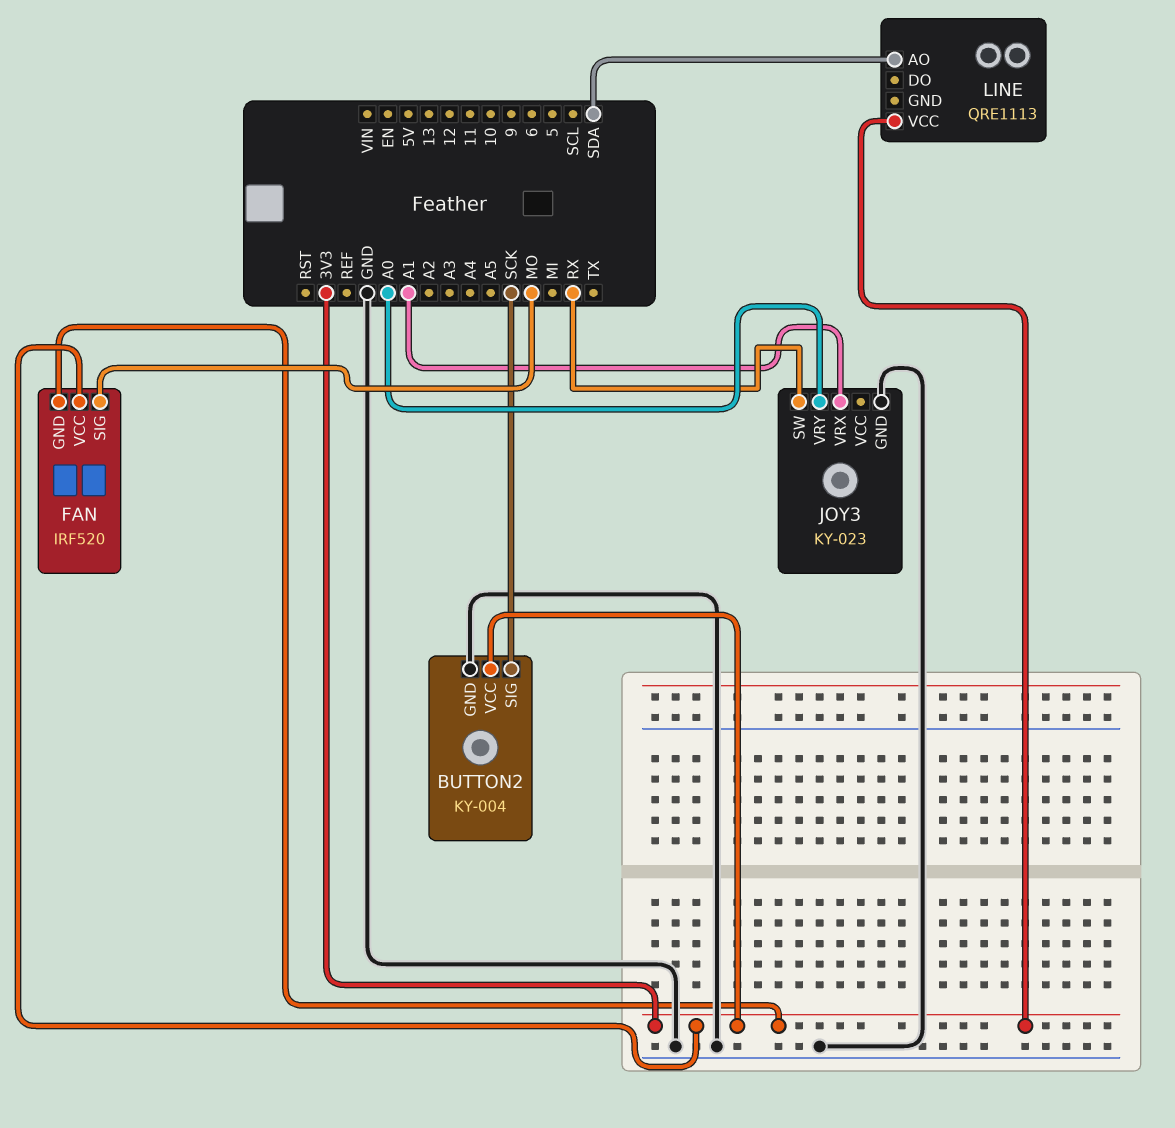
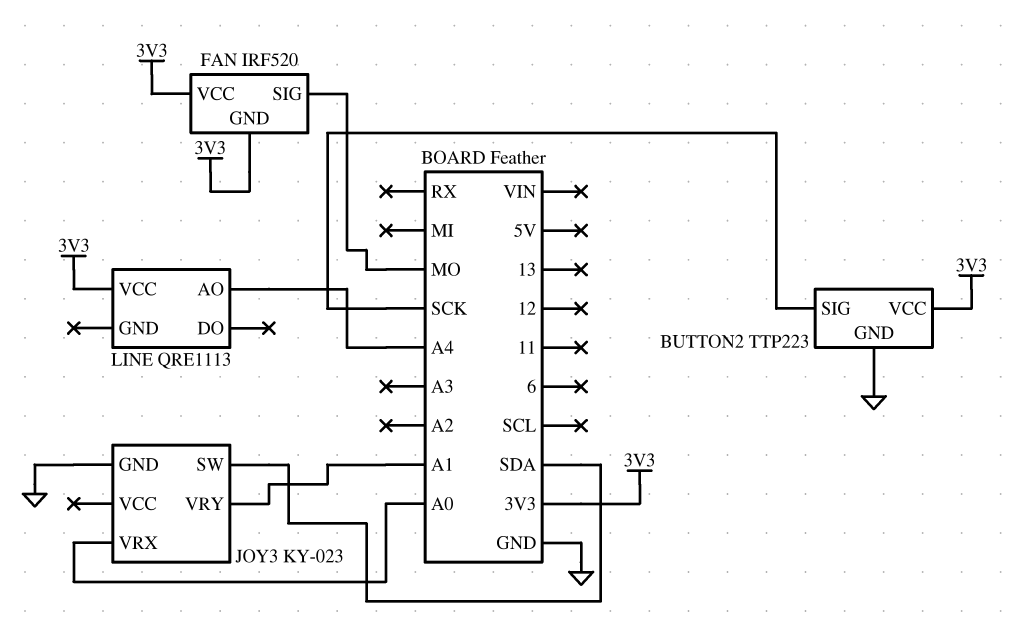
BUTTON2: KY-004 -> TTP223
JOY3 pin SW: RX -> SDA
JOY3 pin VRX: A1 -> A0
JOY3 pin VRY: A0 -> A1
LINE pin AO: SDA -> A4

